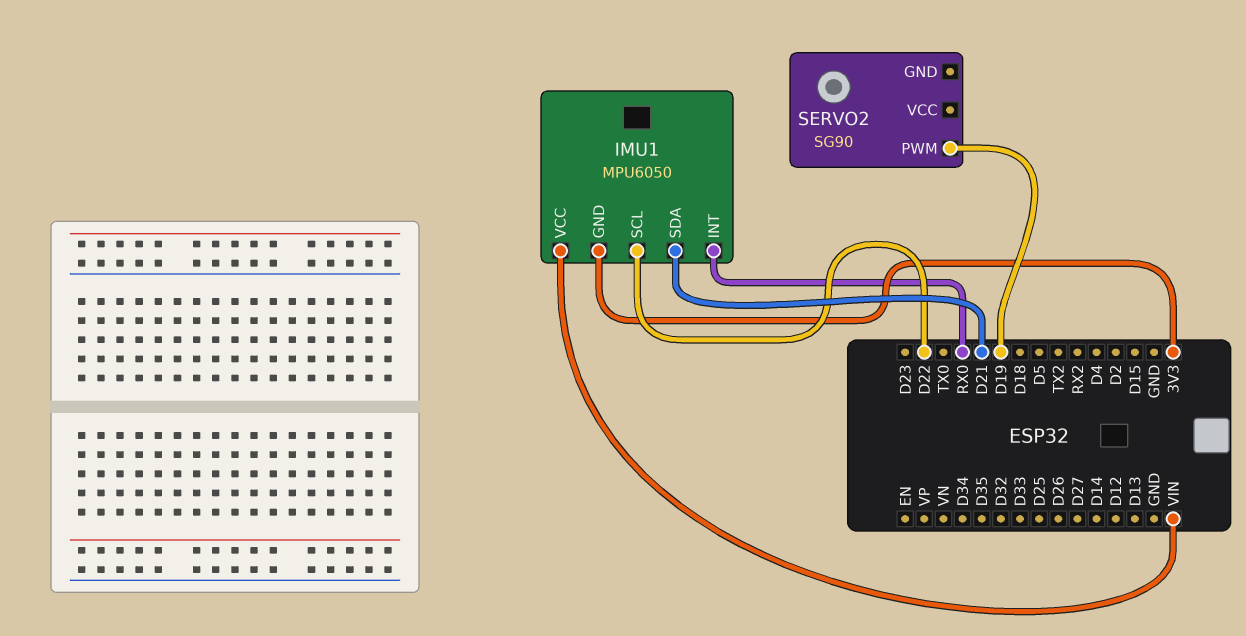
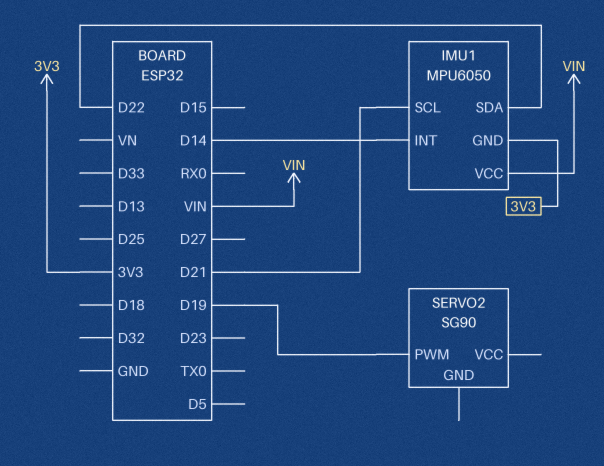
IMU1 pin INT: RX0 -> D14
IMU1 pin SCL: D22 -> D21
IMU1 pin SDA: D21 -> D22

